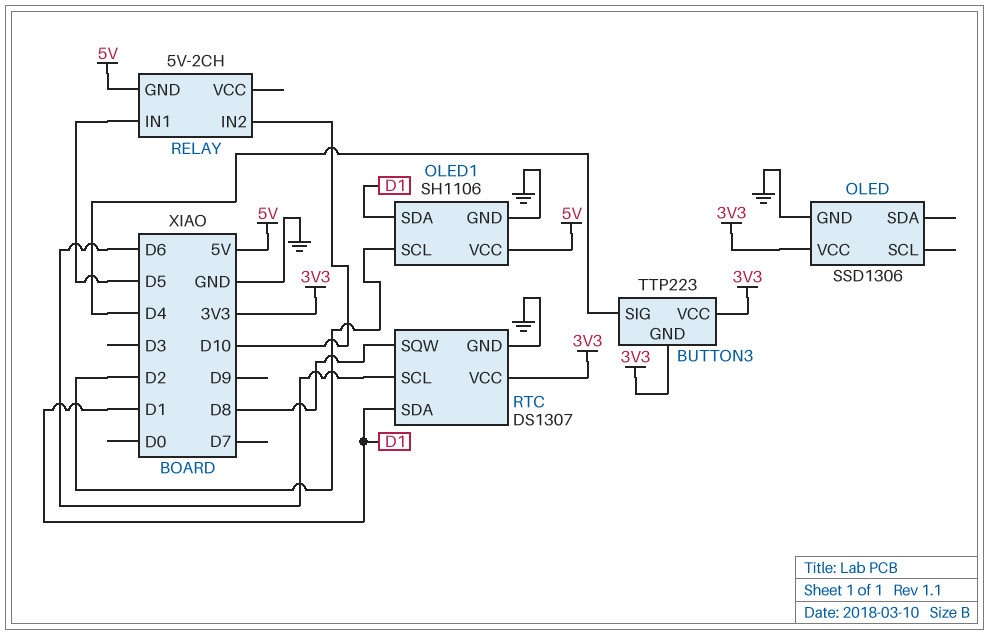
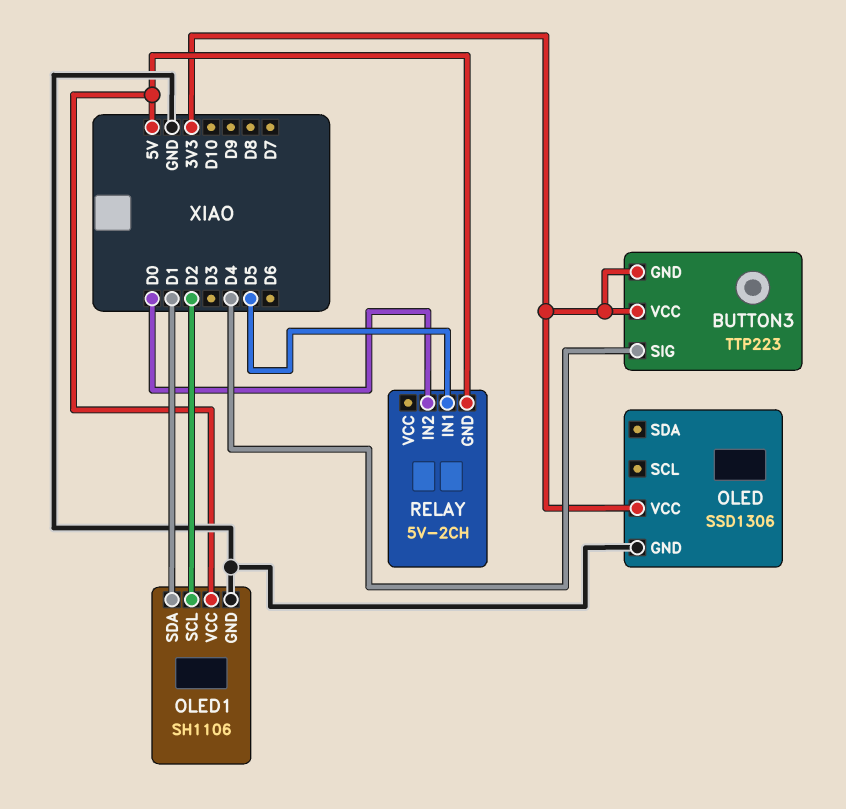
RELAY pin IN2: D10 -> D0
RTC: DS1307 -> none
RTC pin GND: GND -> none
RTC pin SCL: D6 -> none
RTC pin SDA: D1 -> none
RTC pin SQW: D8 -> none
RTC pin VCC: 3V3 -> none

